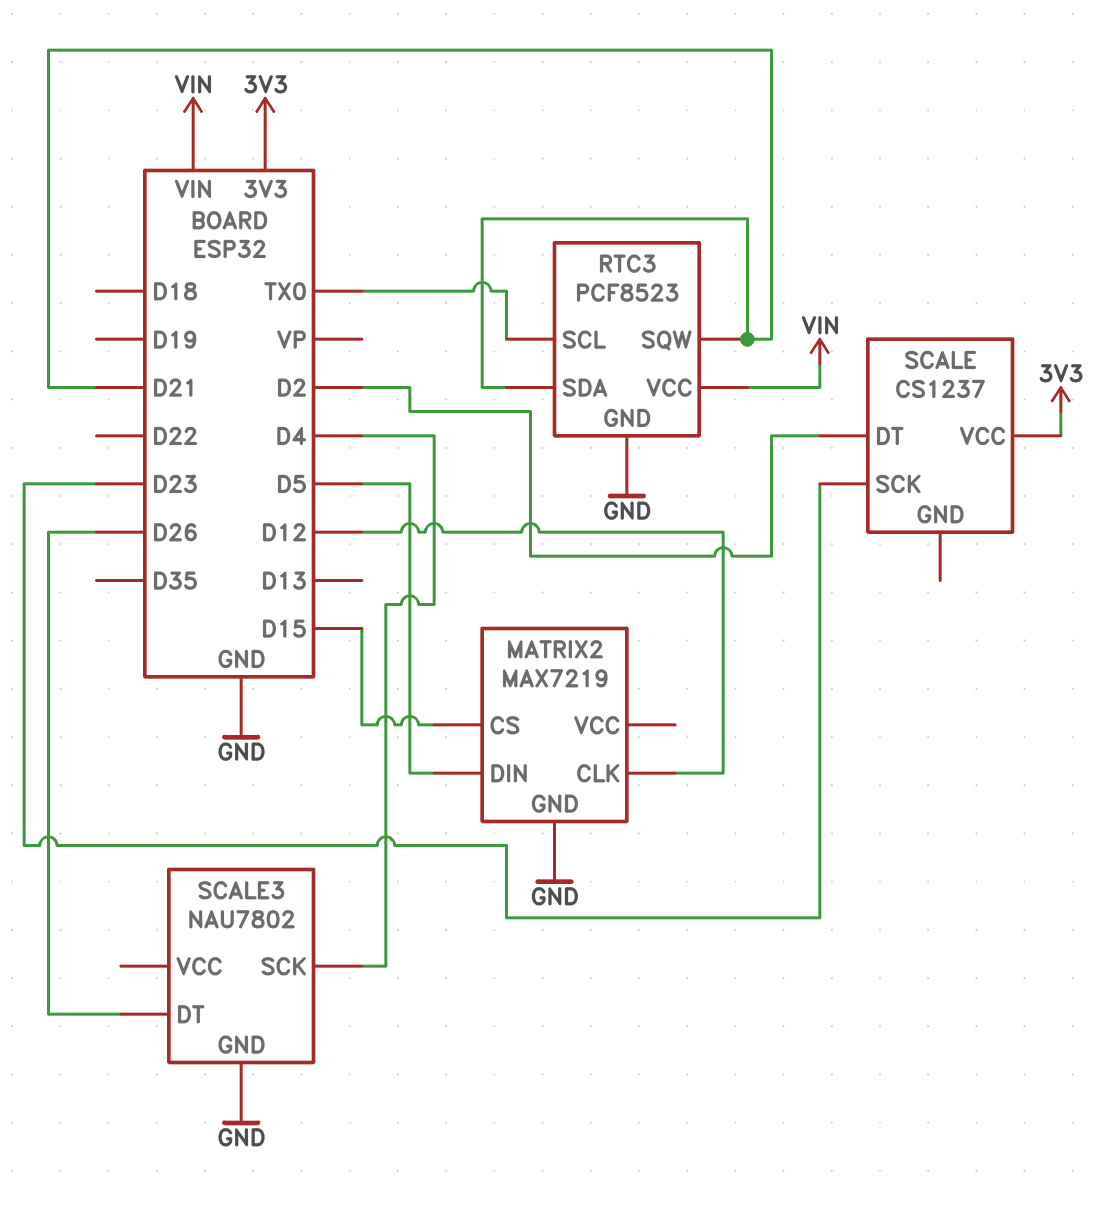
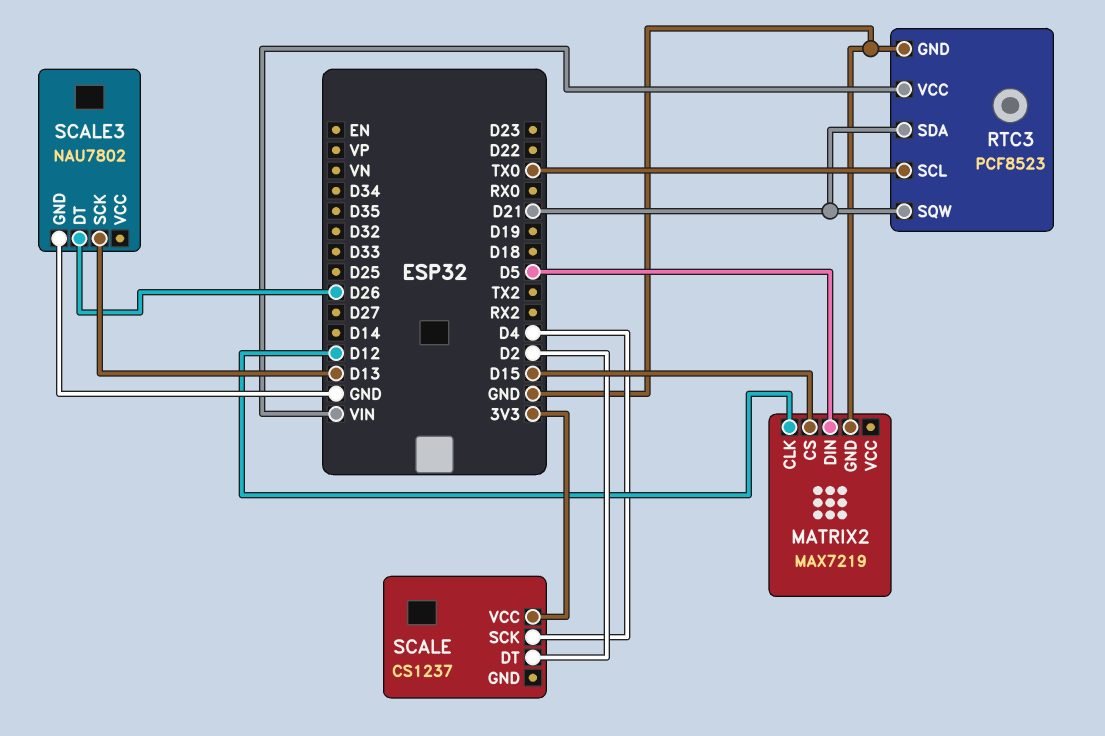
SCALE pin SCK: D23 -> D4
SCALE3 pin SCK: D4 -> D13

